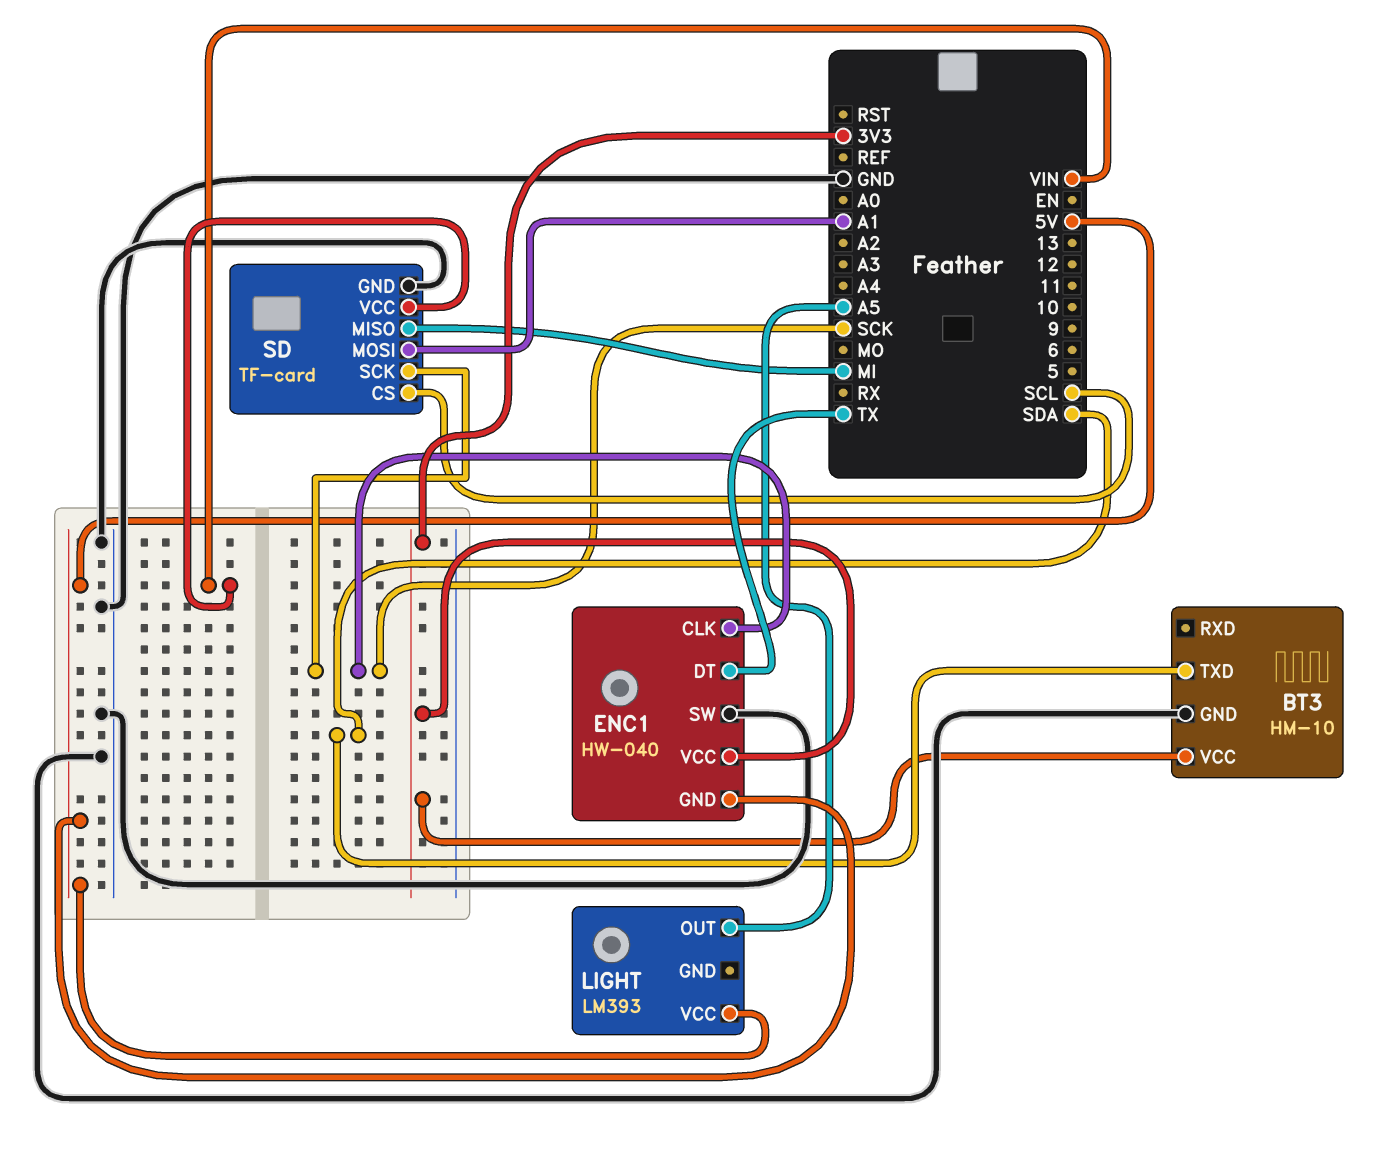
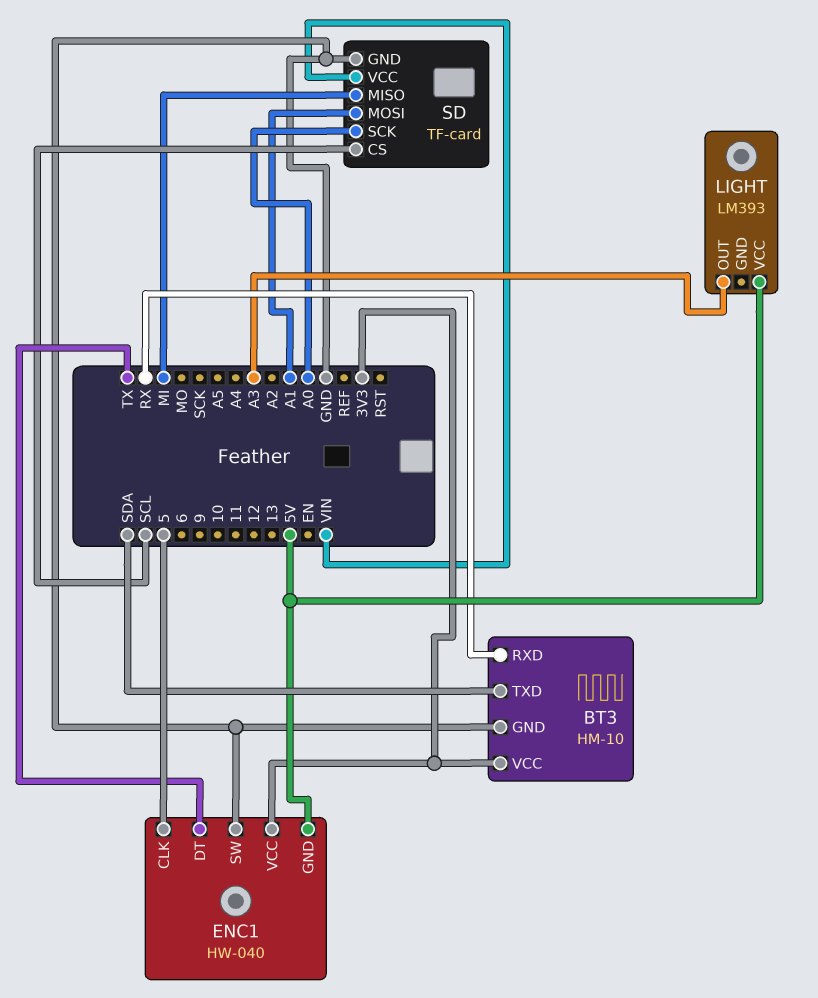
BT3 pin RXD: none -> RX
ENC1 pin CLK: SCK -> 5
LIGHT pin OUT: A5 -> A3
SD pin SCK: SCK -> A0

